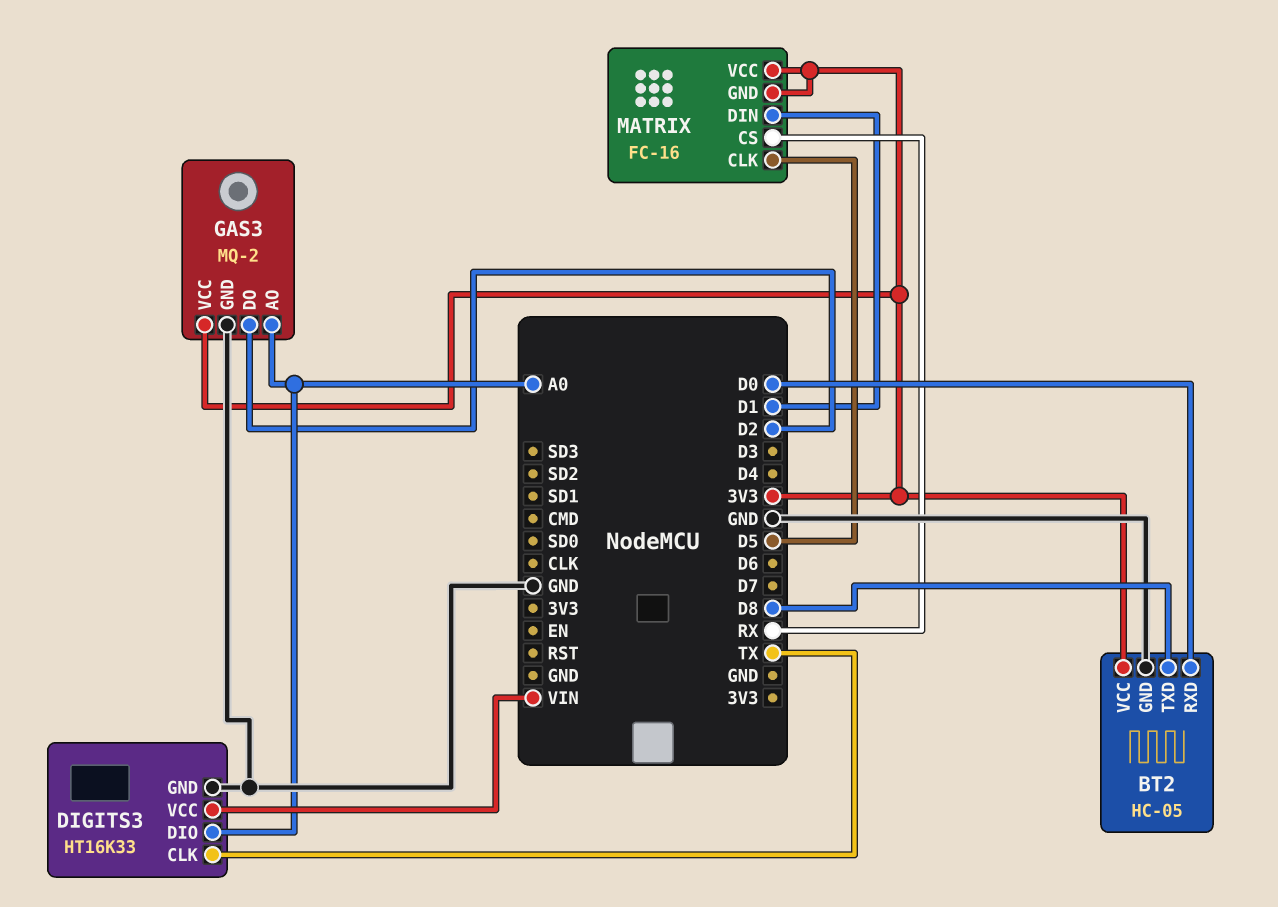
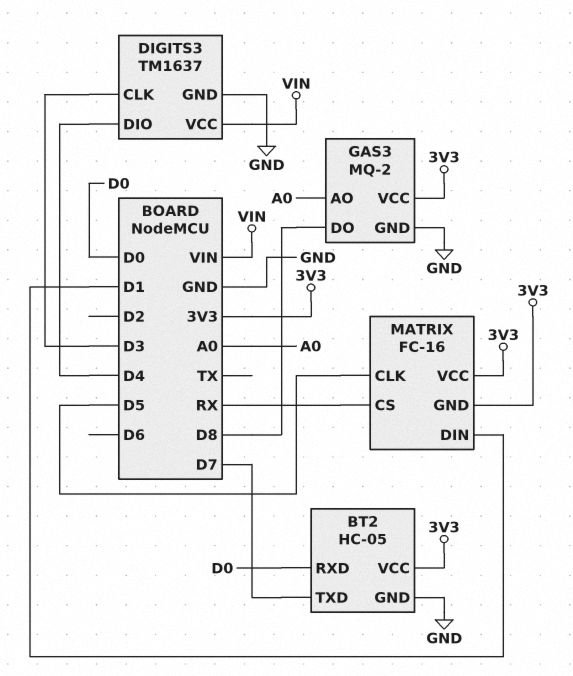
BT2 pin TXD: D8 -> D7
DIGITS3: HT16K33 -> TM1637
DIGITS3 pin CLK: TX -> D3
DIGITS3 pin DIO: A0 -> D4
GAS3 pin DO: D2 -> D8

